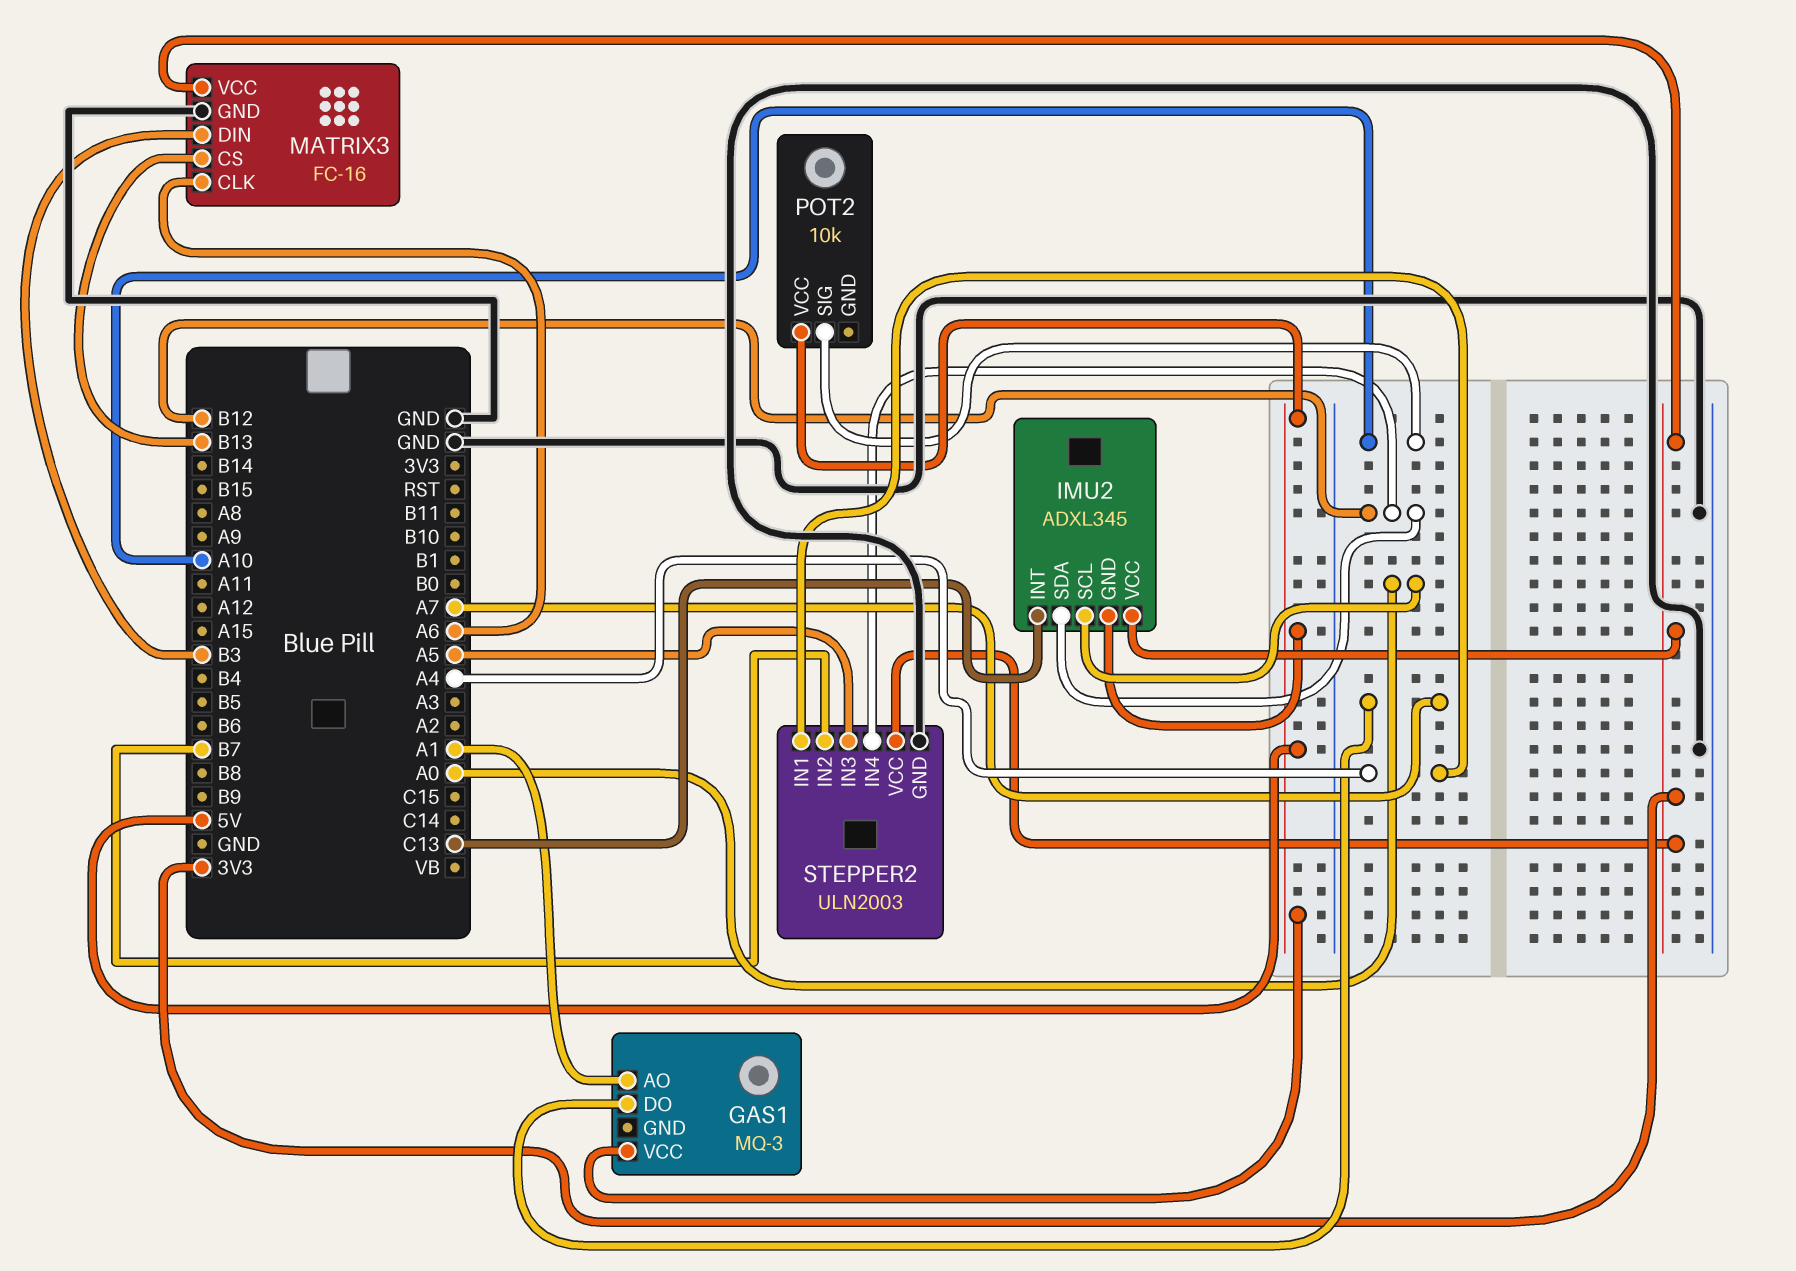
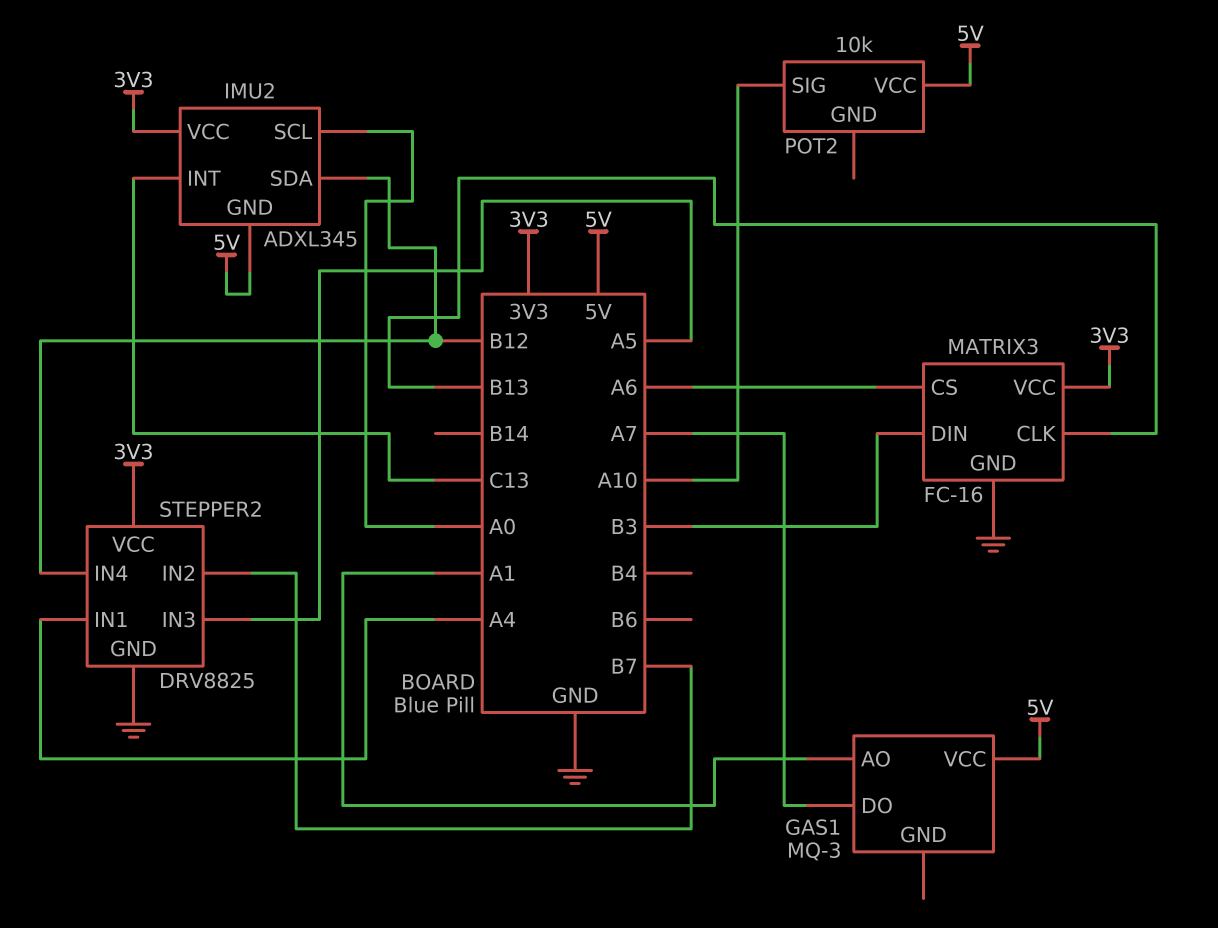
MATRIX3 pin CLK: A6 -> B13
MATRIX3 pin CS: B13 -> A6
STEPPER2: ULN2003 -> DRV8825

